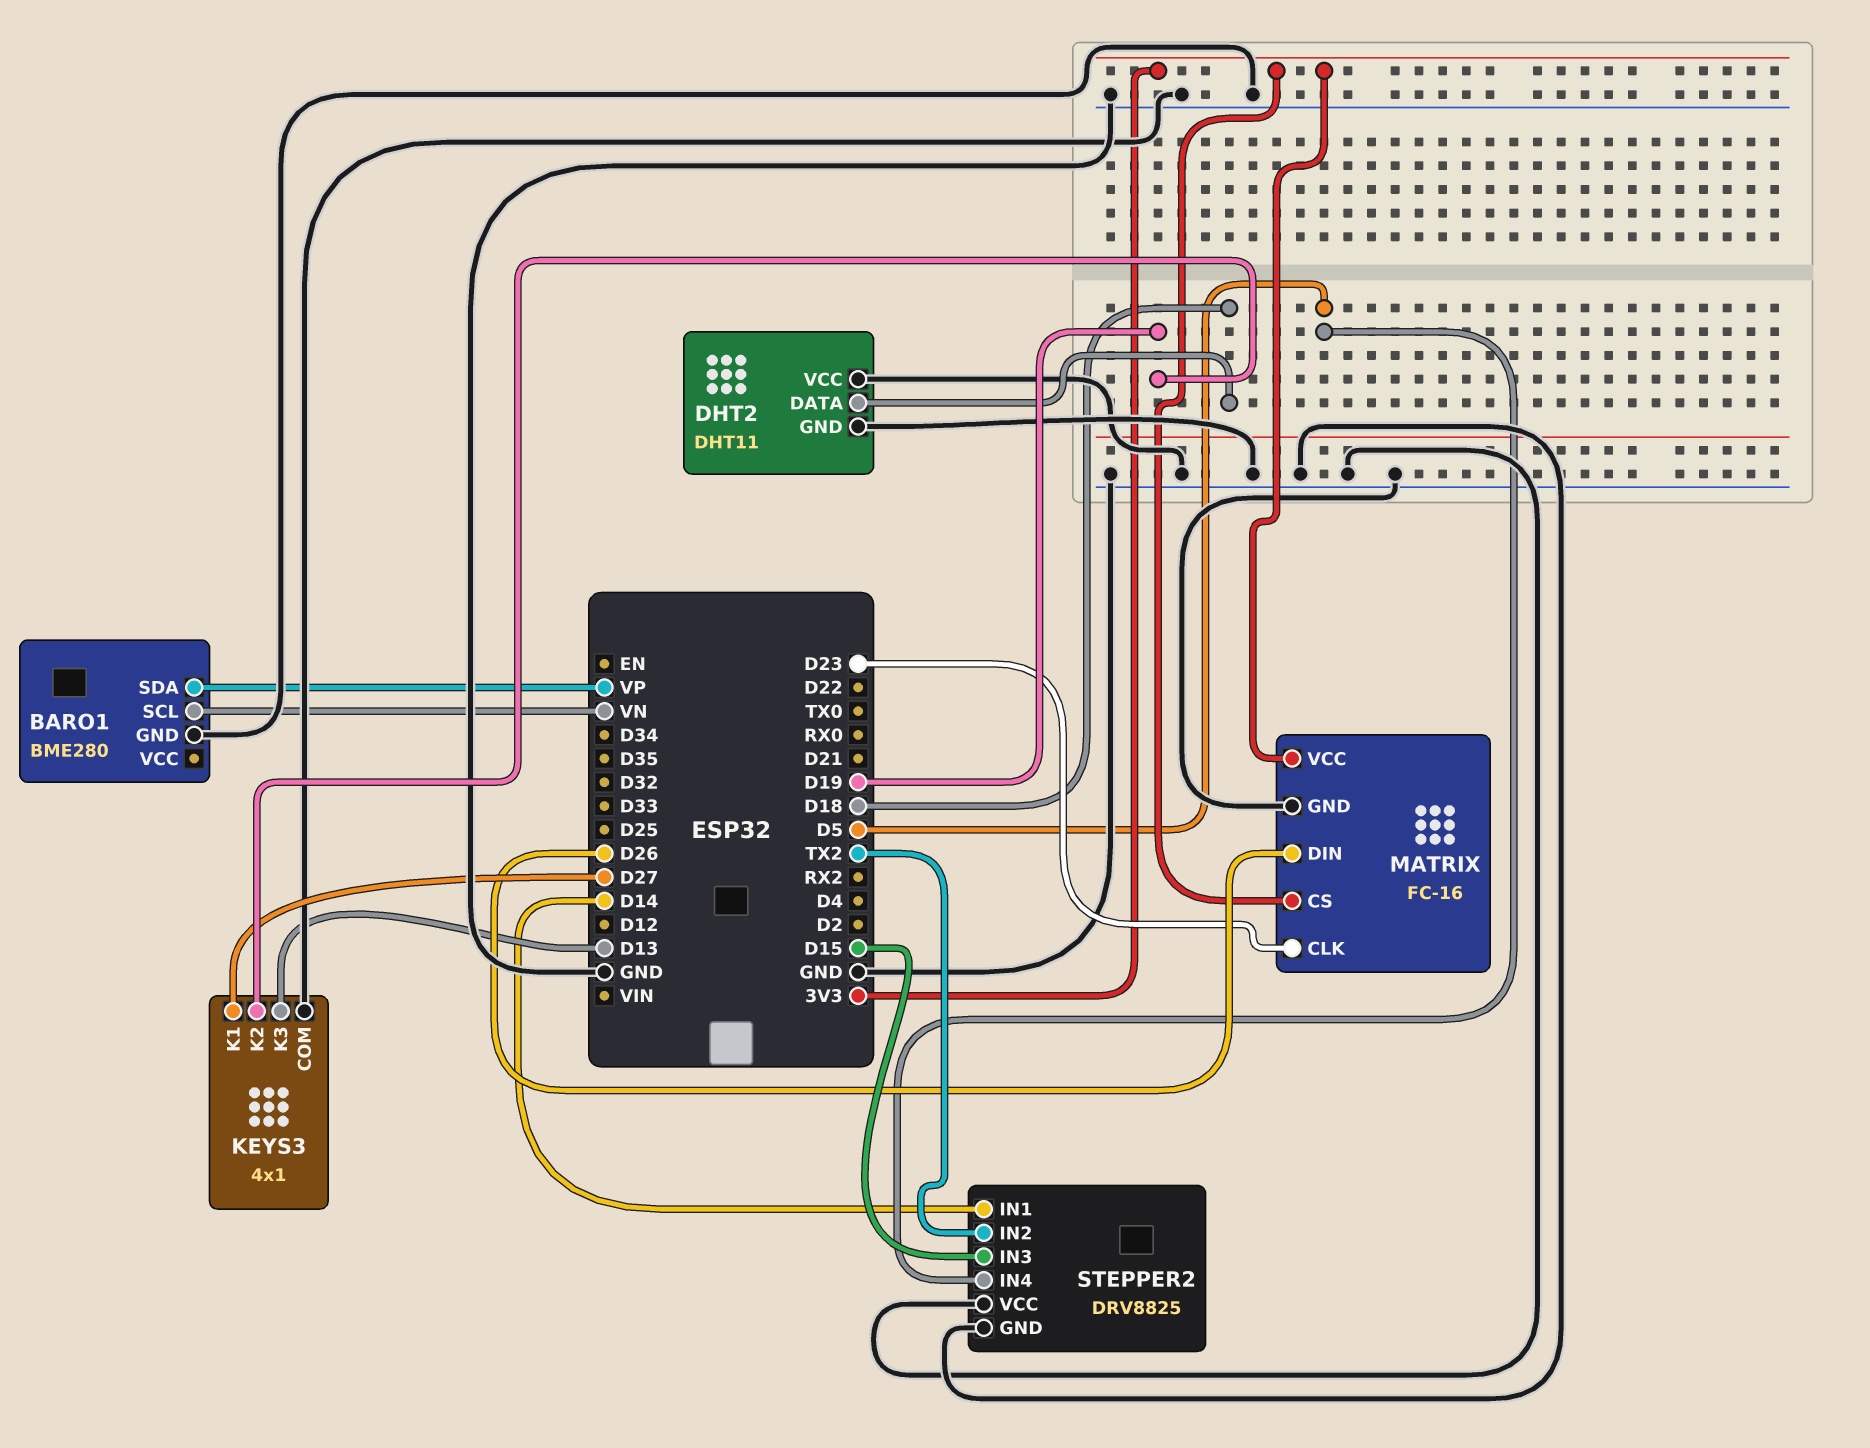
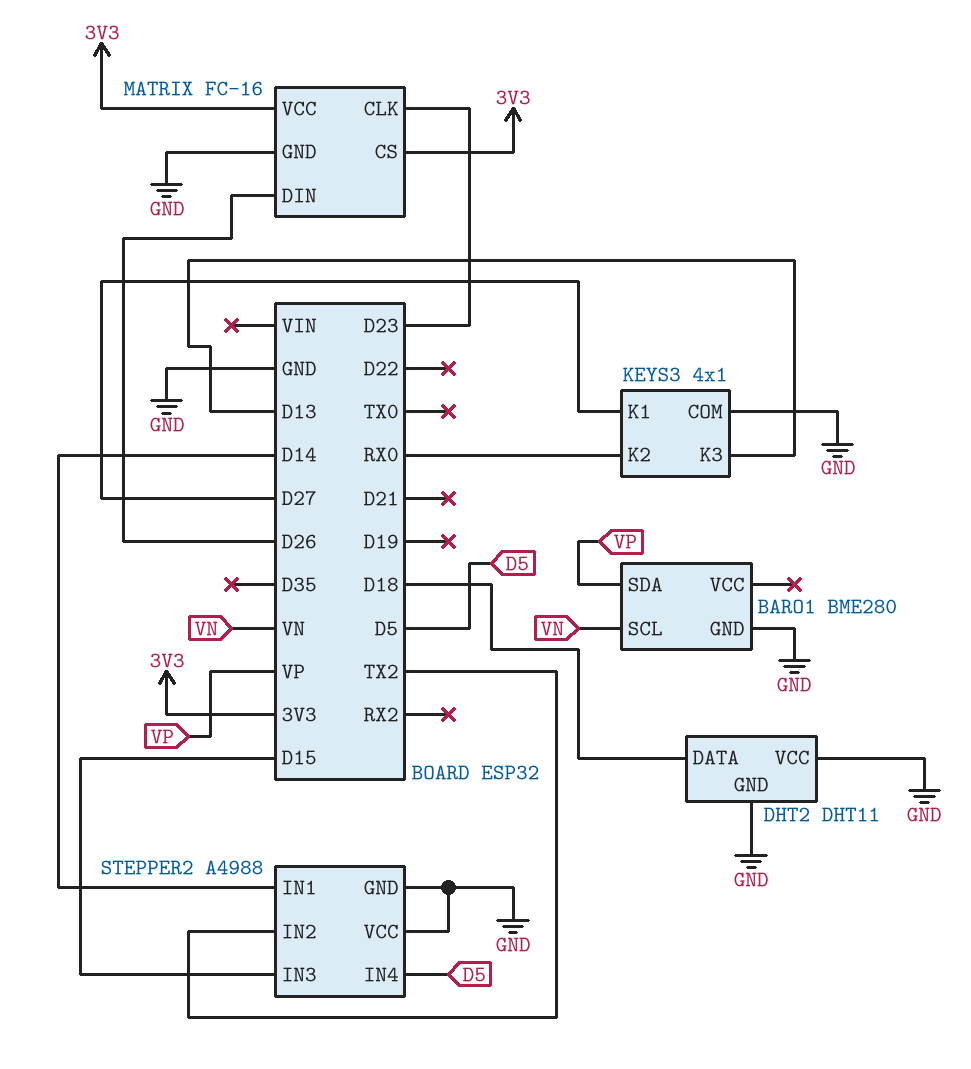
KEYS3 pin K2: D19 -> RX0
STEPPER2: DRV8825 -> A4988

